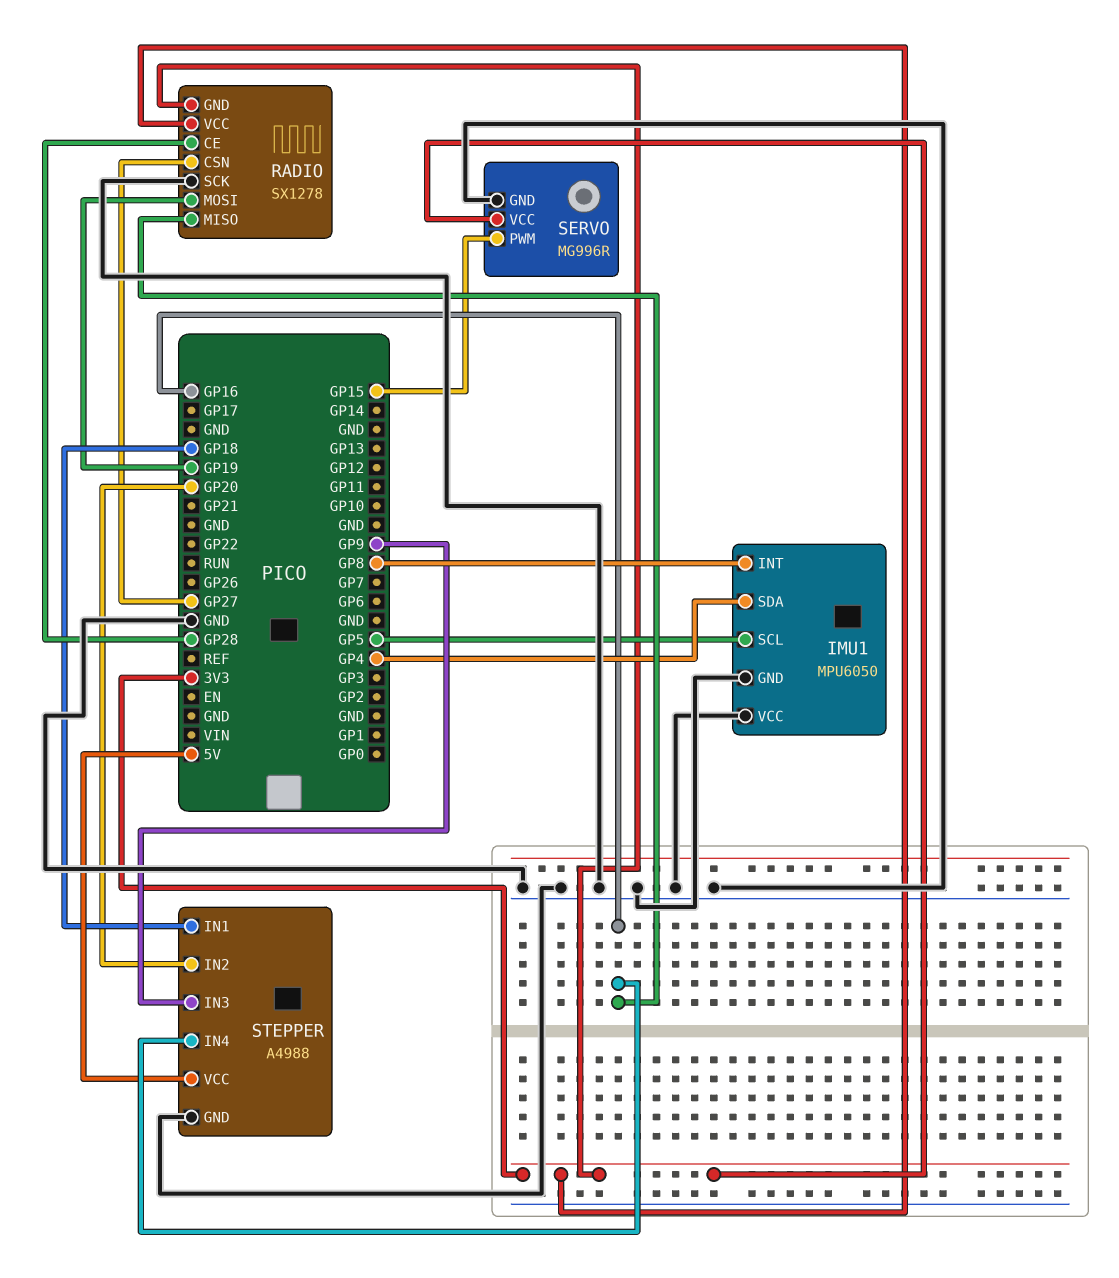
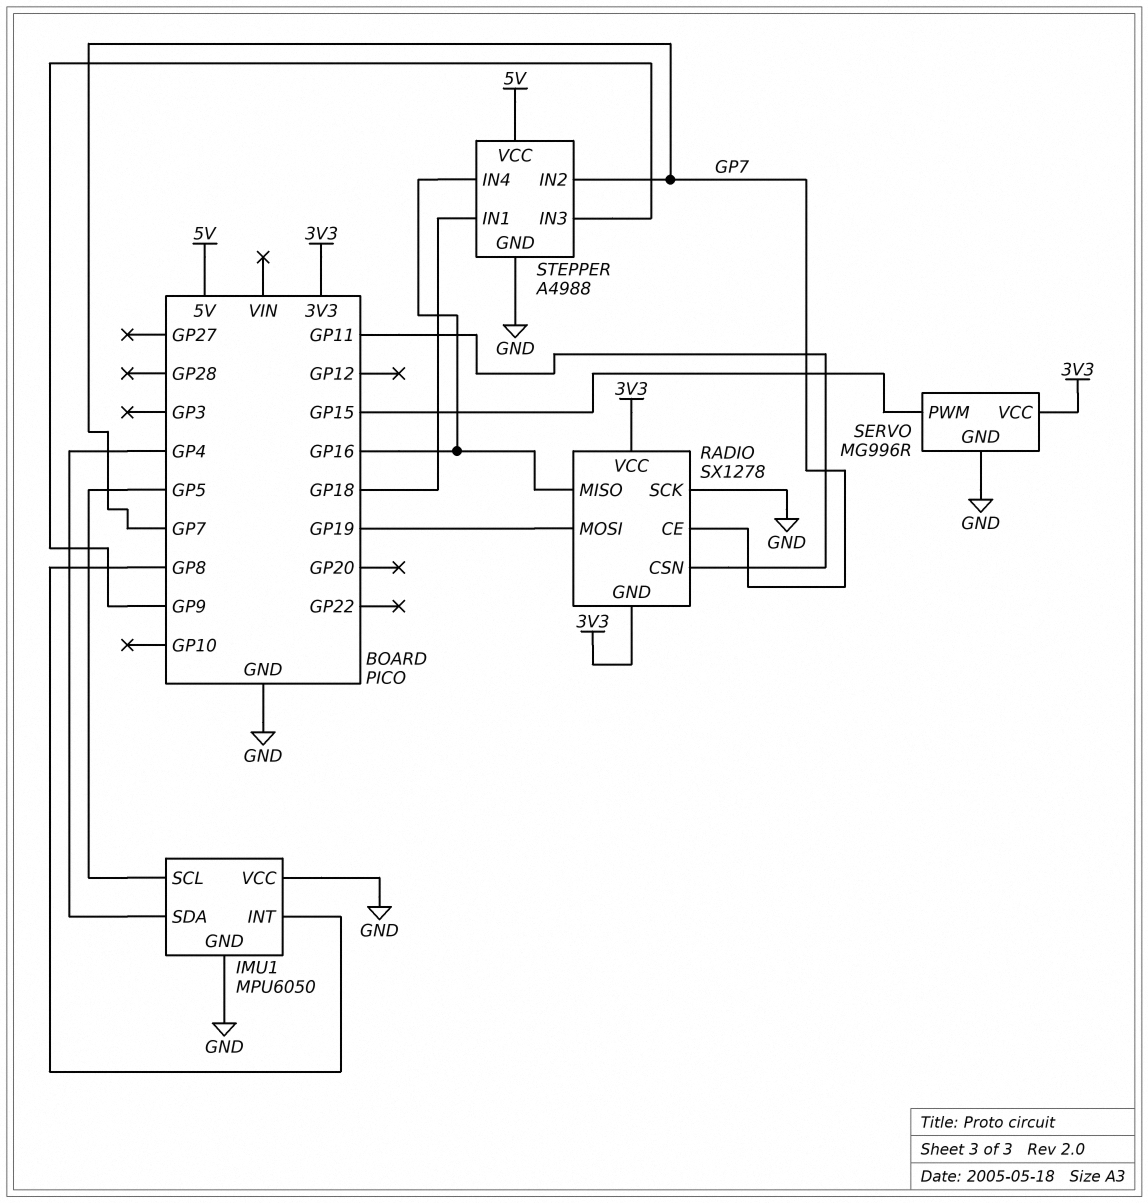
RADIO pin CE: GP28 -> GP7
RADIO pin CSN: GP27 -> GP11
STEPPER pin IN2: GP20 -> GP7

